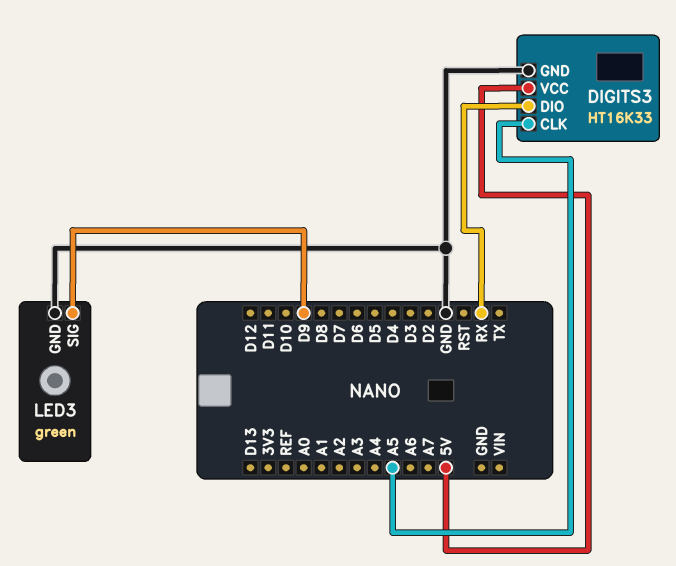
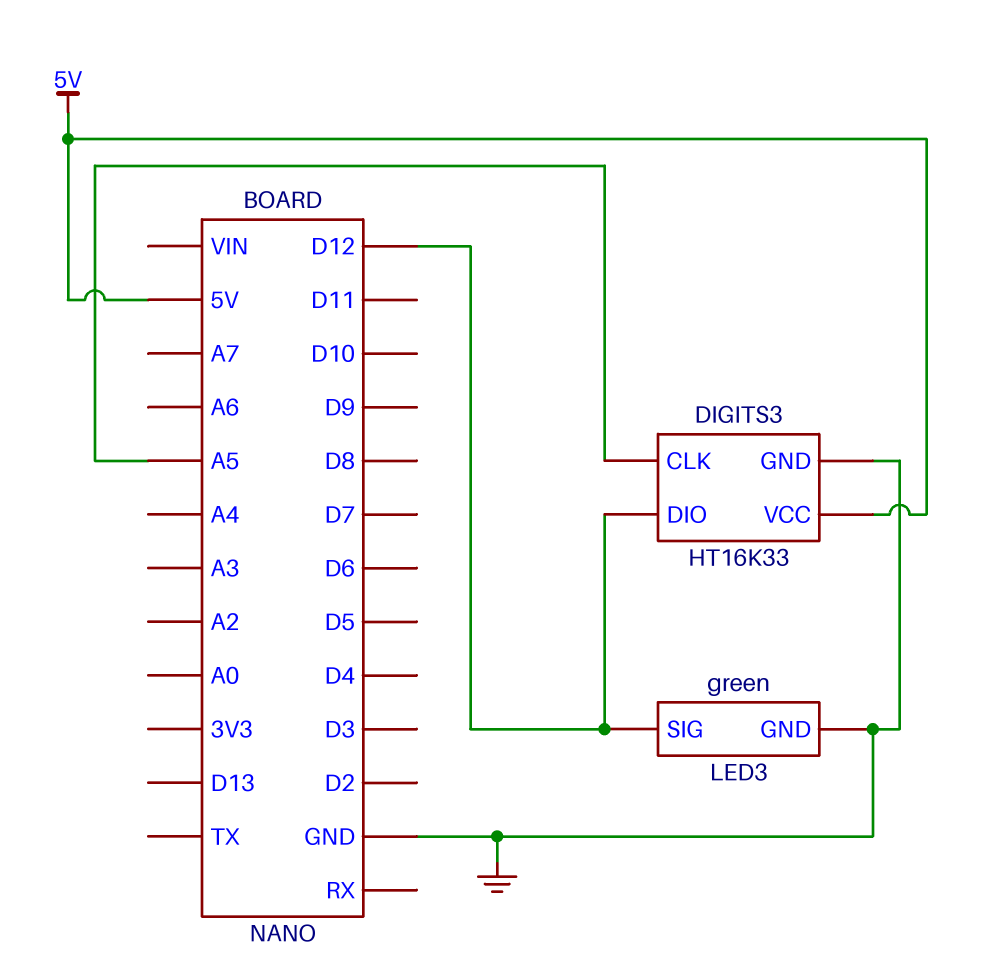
DIGITS3 pin DIO: RX -> D12
LED3 pin SIG: D9 -> D12

